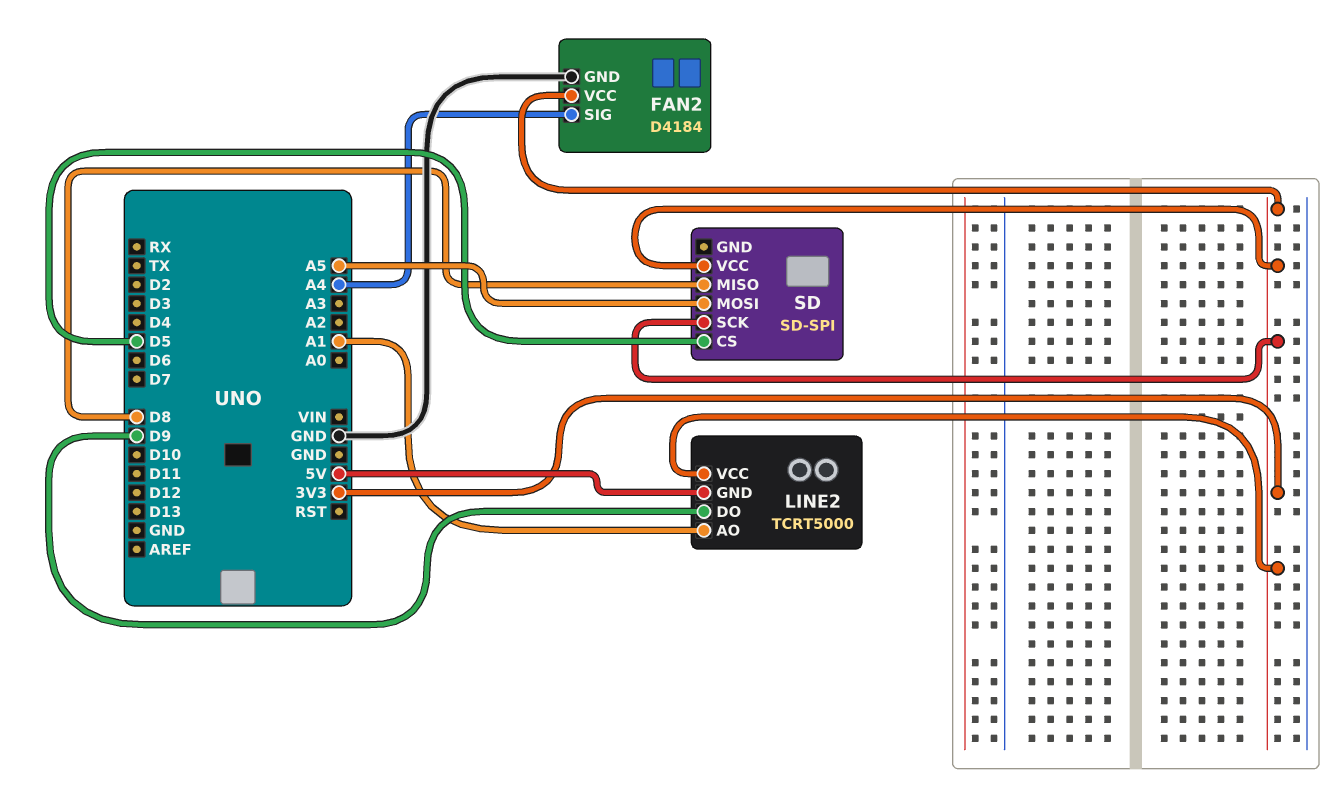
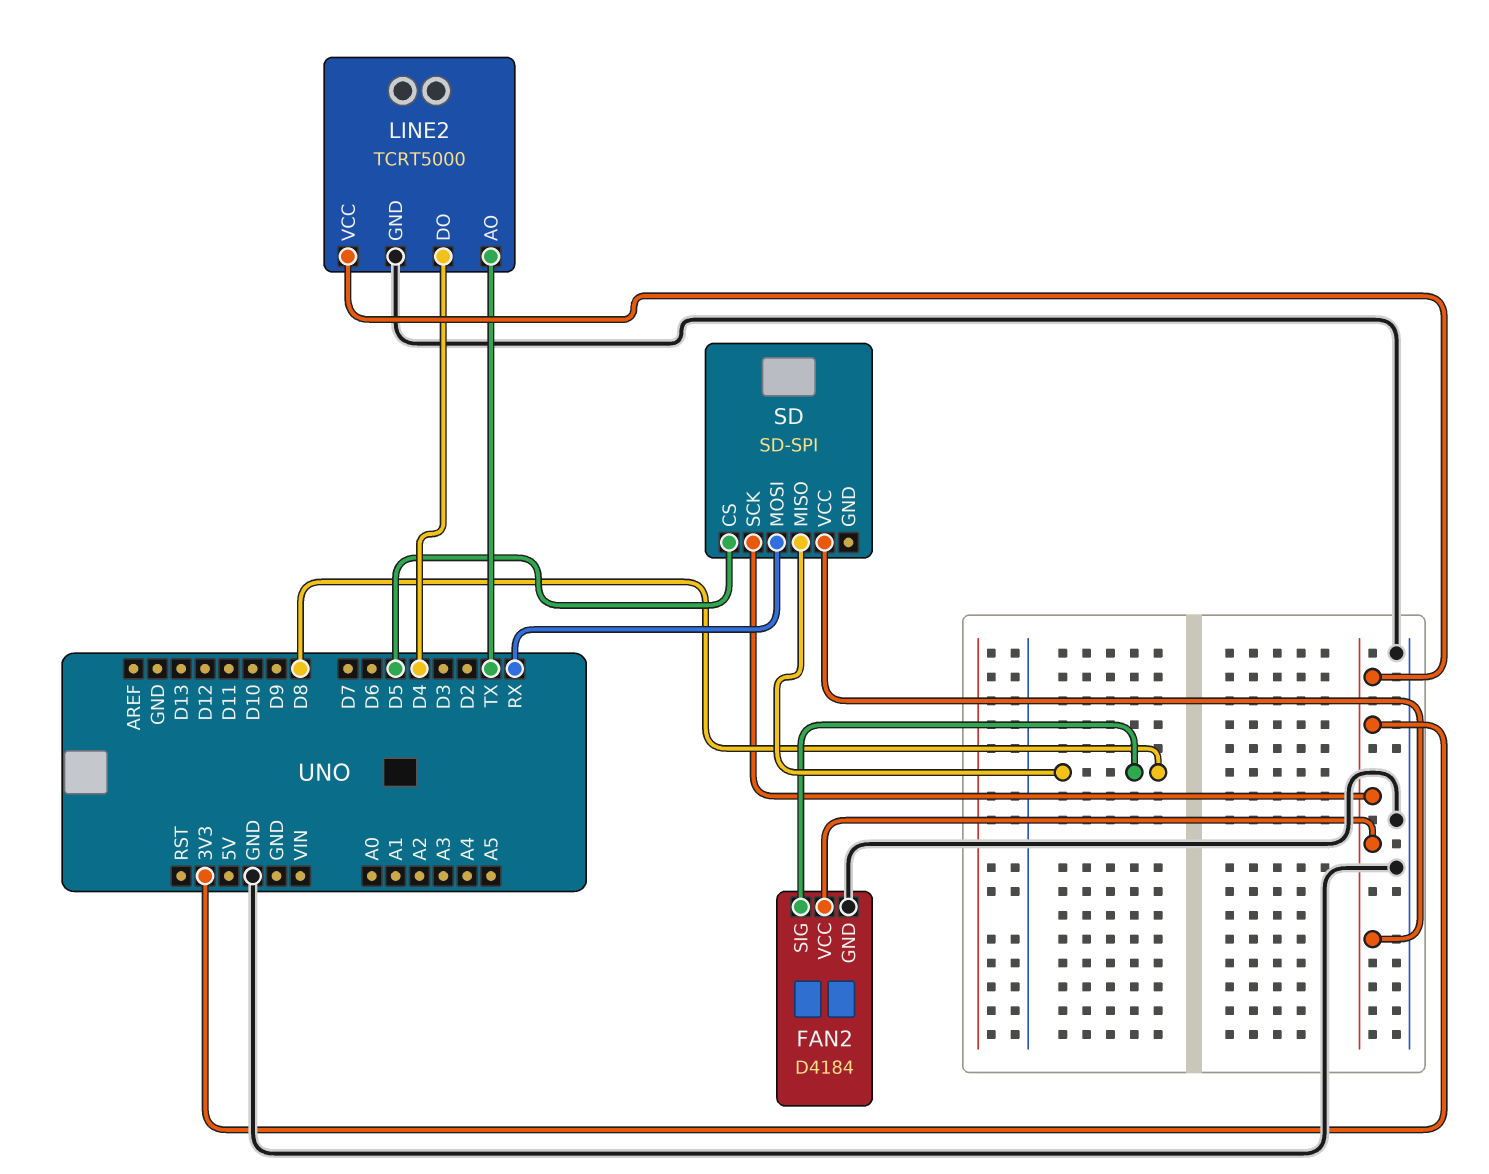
FAN2 pin SIG: A4 -> D8
LINE2 pin AO: A1 -> TX
LINE2 pin DO: D9 -> D4
LINE2 pin GND: 5V -> GND
SD pin MOSI: A5 -> RX

